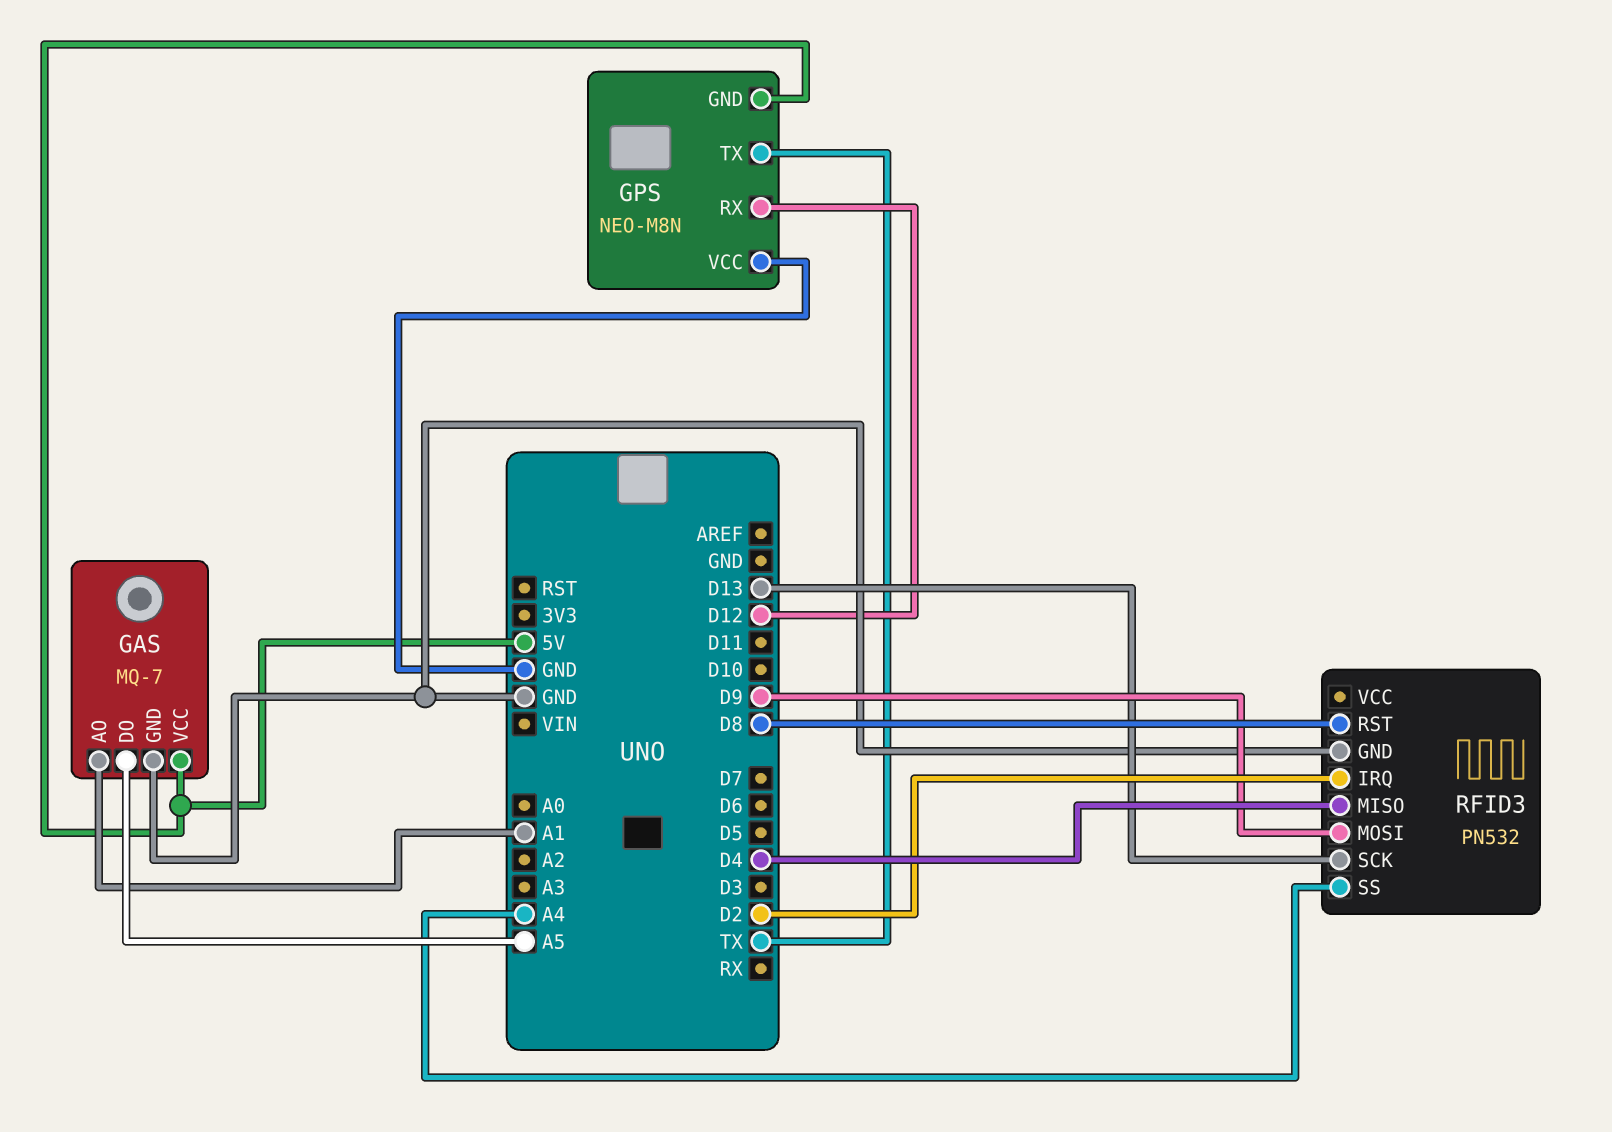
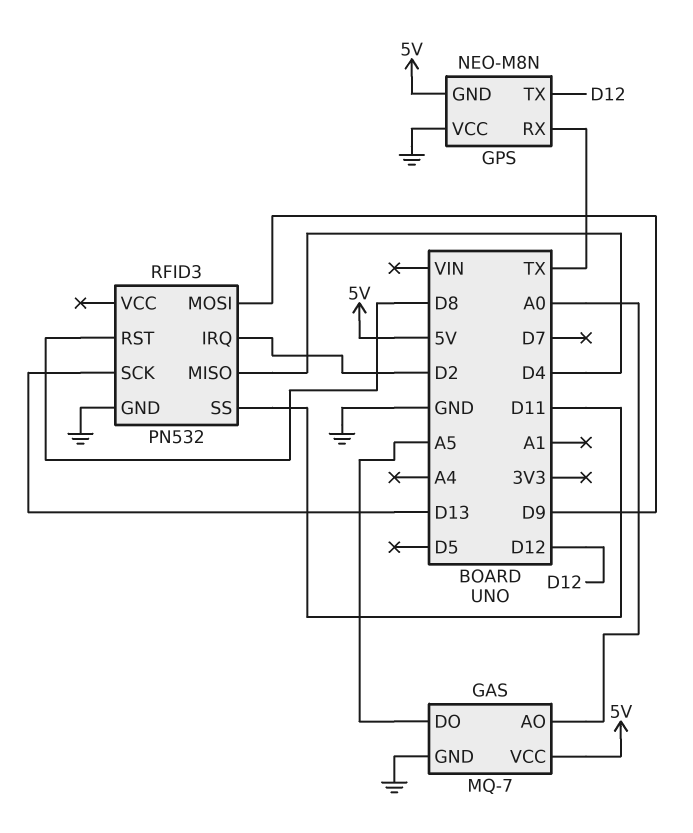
GAS pin AO: A1 -> A0
GPS pin RX: D12 -> TX
GPS pin TX: TX -> D12
RFID3 pin SS: A4 -> D11

